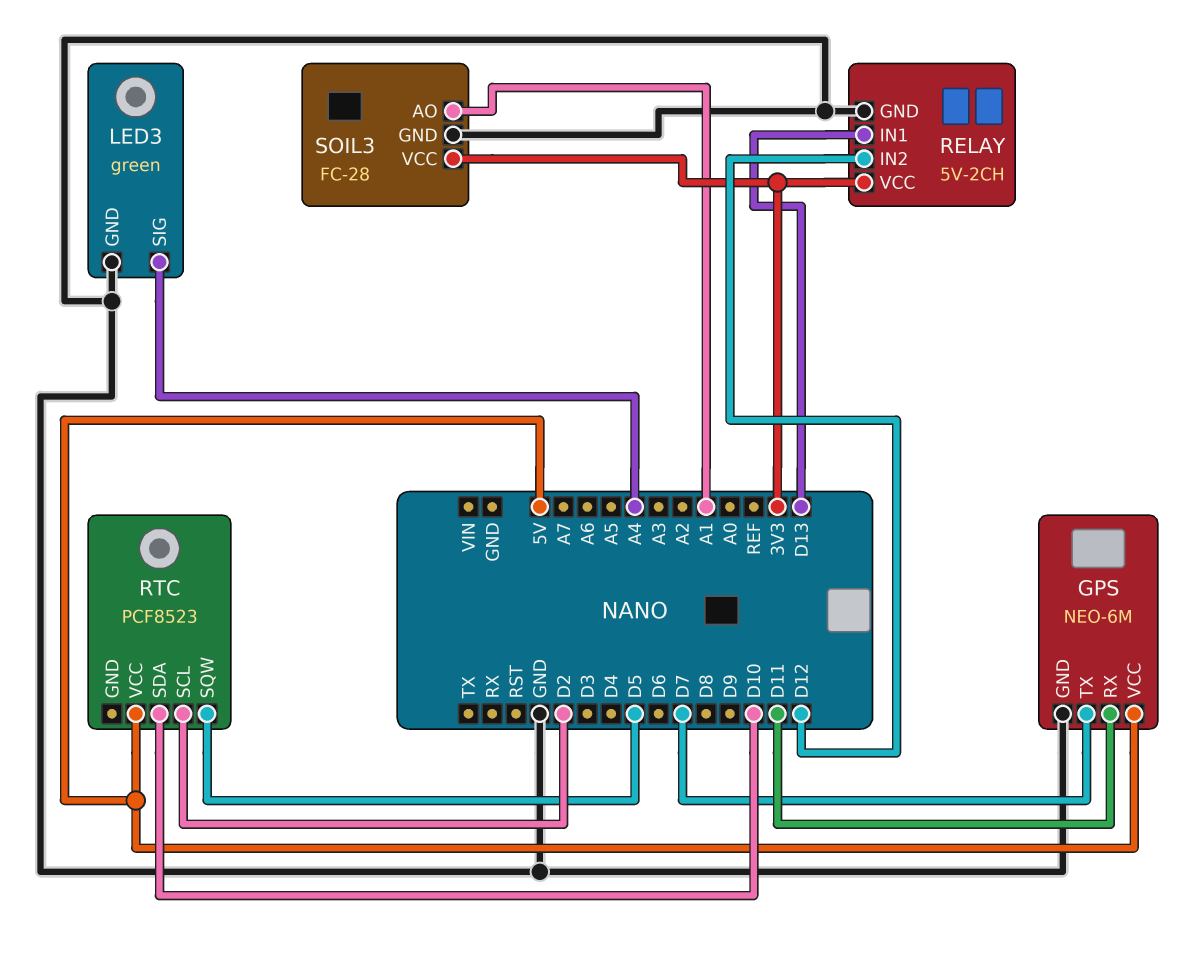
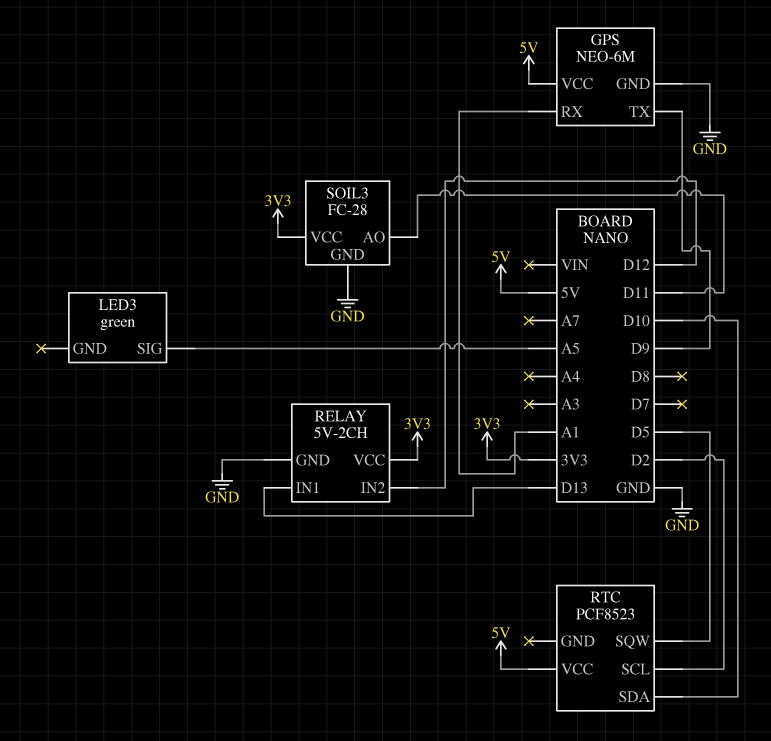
GPS pin RX: D11 -> A1
GPS pin TX: D7 -> D9
LED3 pin GND: GND -> none
LED3 pin SIG: A4 -> A5
SOIL3 pin AO: A1 -> D11

